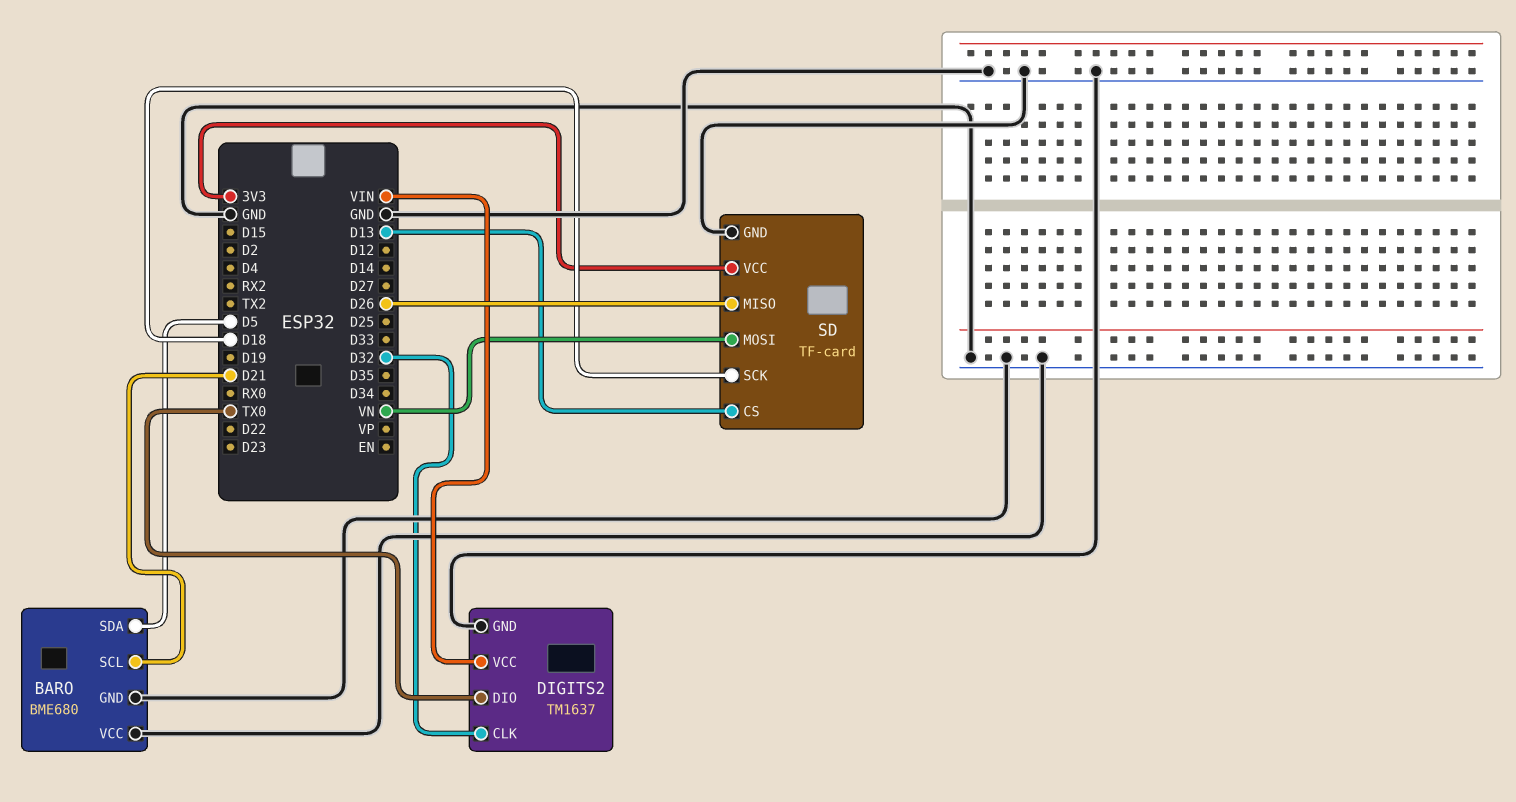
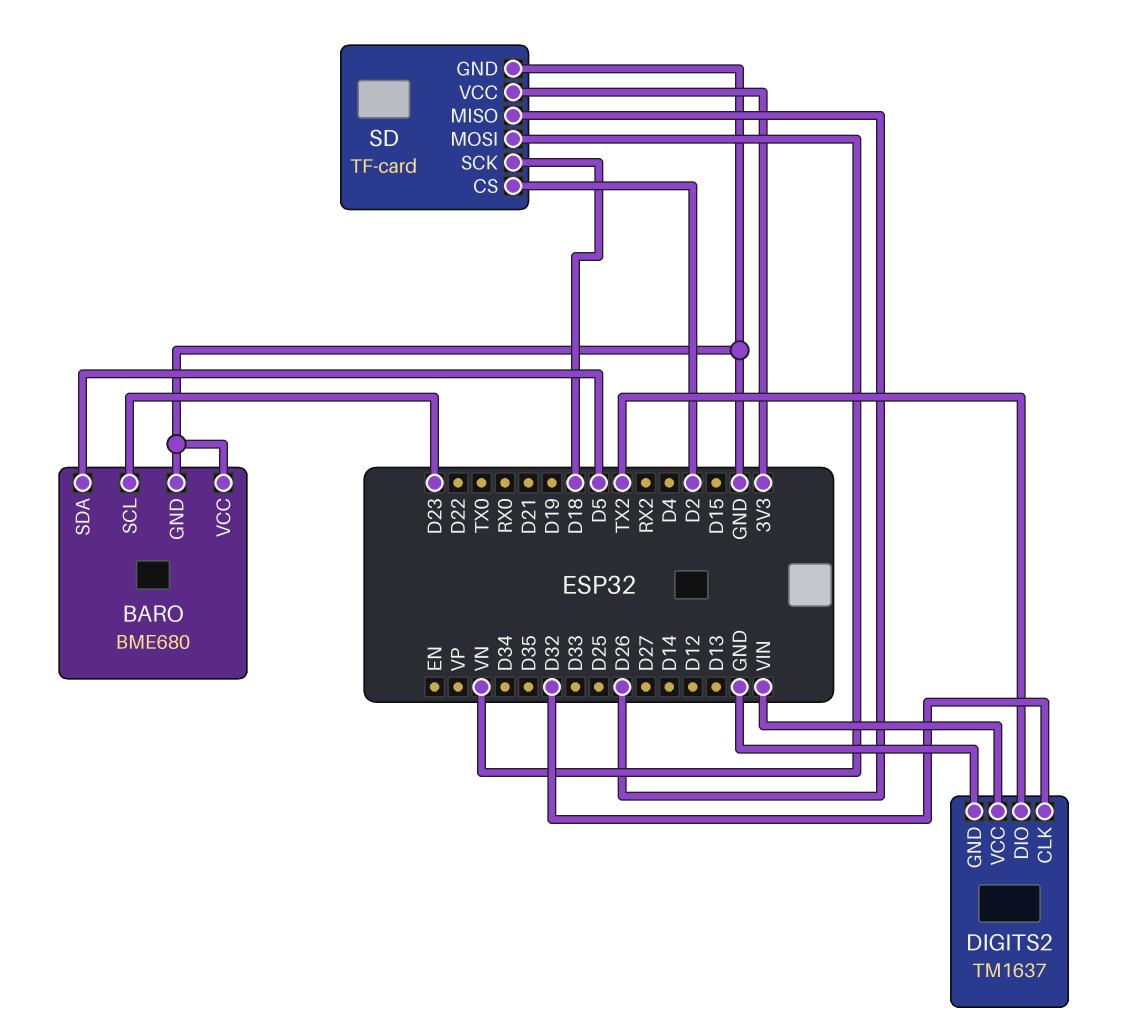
BARO pin SCL: D21 -> D23
DIGITS2 pin DIO: TX0 -> TX2
SD pin CS: D13 -> D2

